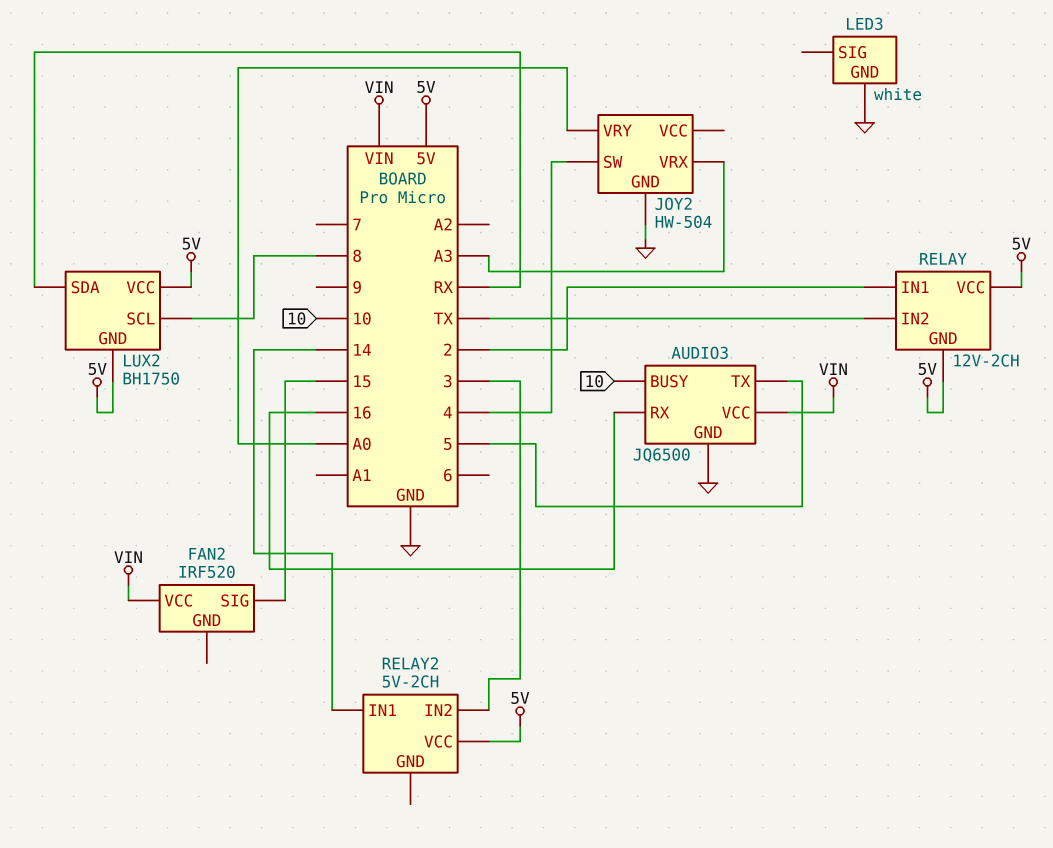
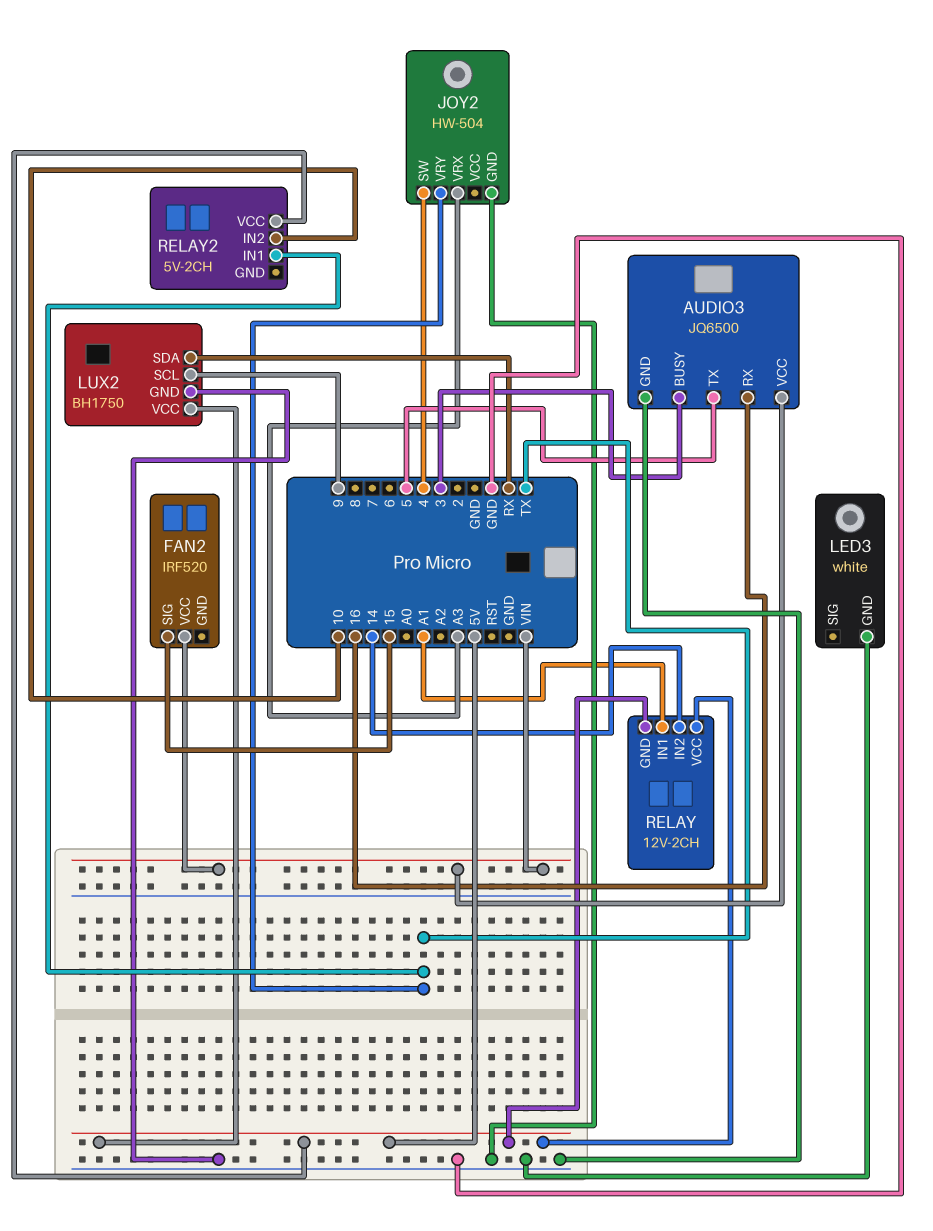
AUDIO3 pin BUSY: 10 -> 3
JOY2 pin VRY: A0 -> TX
LUX2 pin GND: 5V -> GND
LUX2 pin SCL: 8 -> 9
RELAY pin IN1: 2 -> A1
RELAY pin IN2: TX -> 14
RELAY2 pin IN1: 14 -> TX
RELAY2 pin IN2: 3 -> 10

